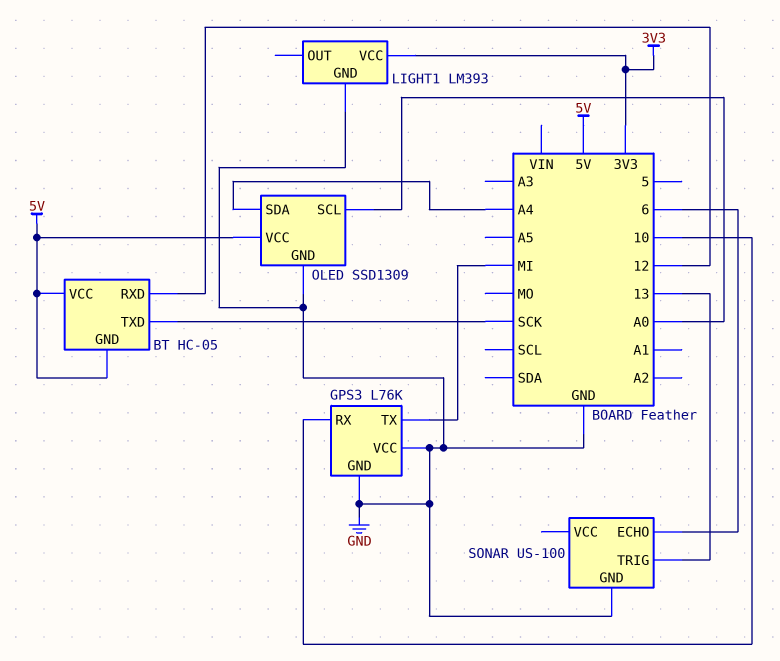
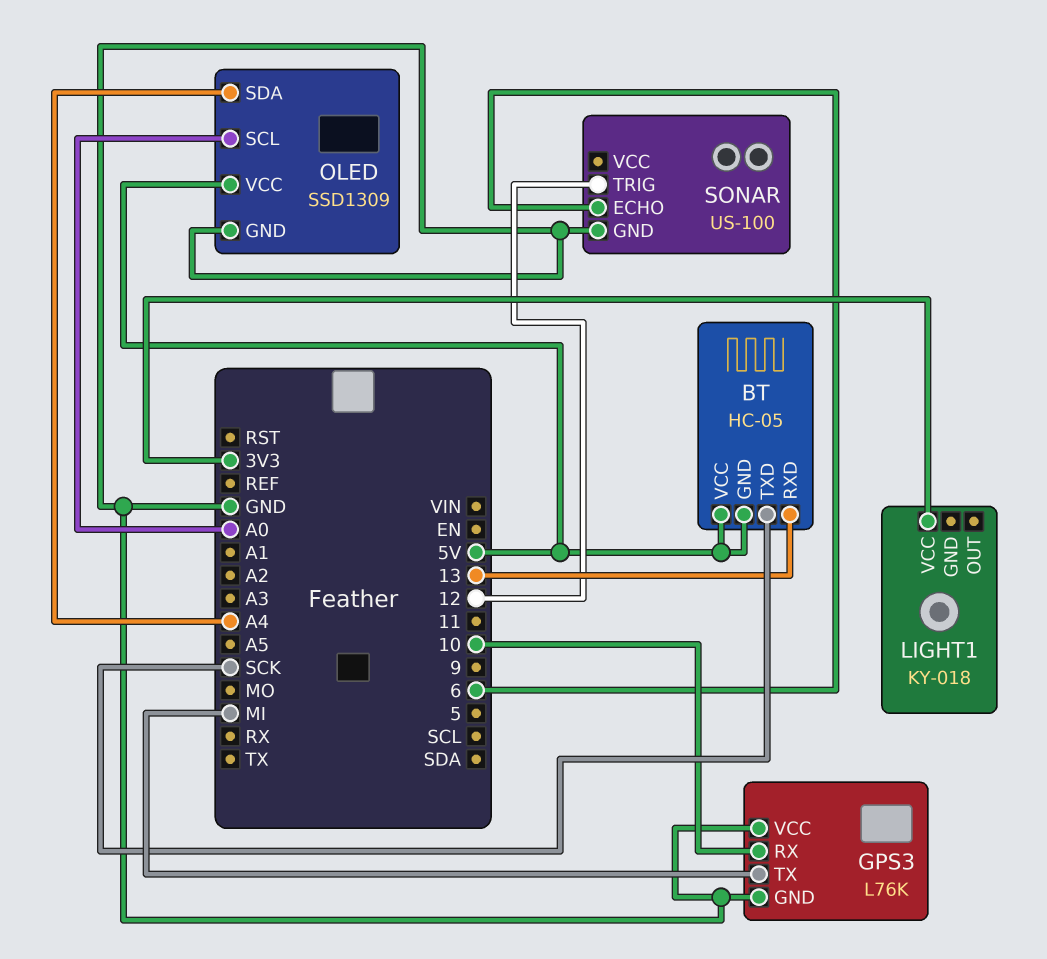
BT pin RXD: 12 -> 13
LIGHT1: LM393 -> KY-018
LIGHT1 pin GND: GND -> none
SONAR pin TRIG: 13 -> 12

